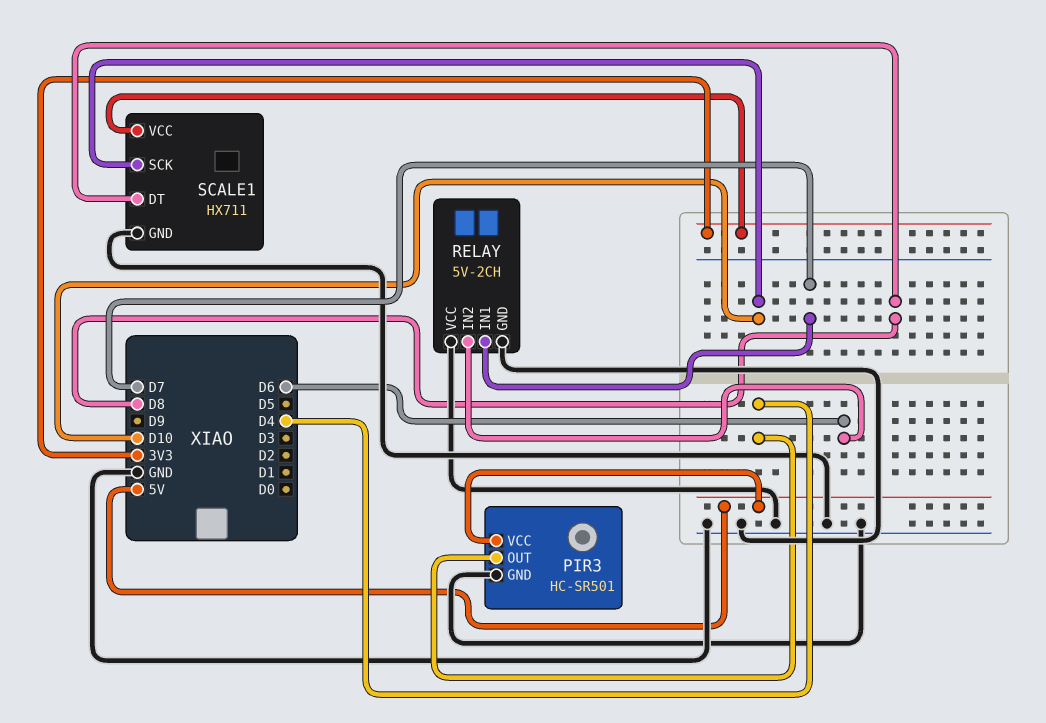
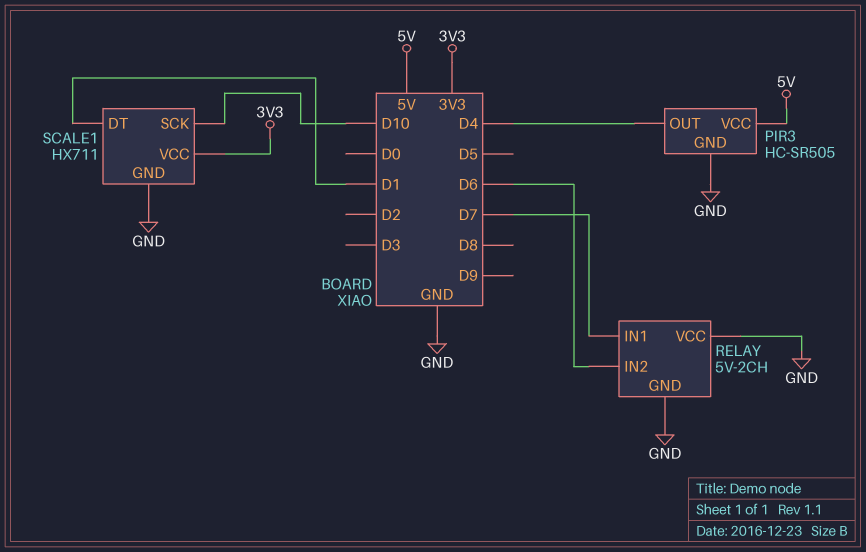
PIR3: HC-SR501 -> HC-SR505
SCALE1 pin DT: D8 -> D1

